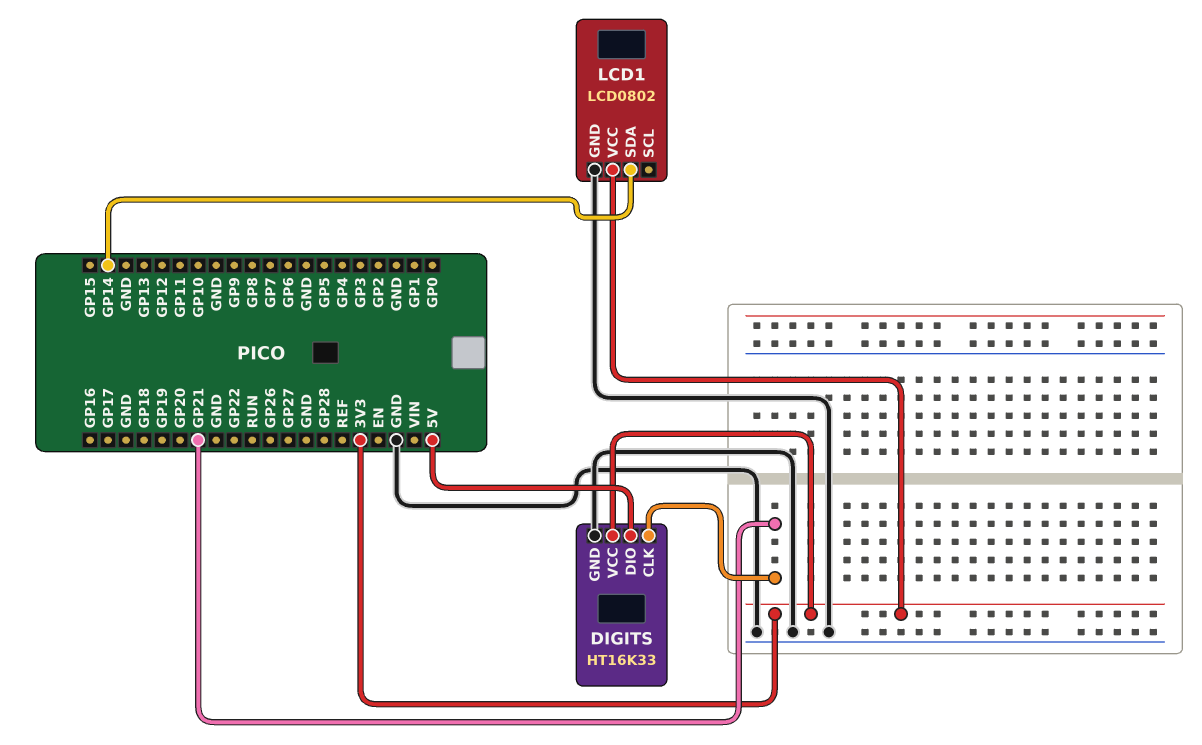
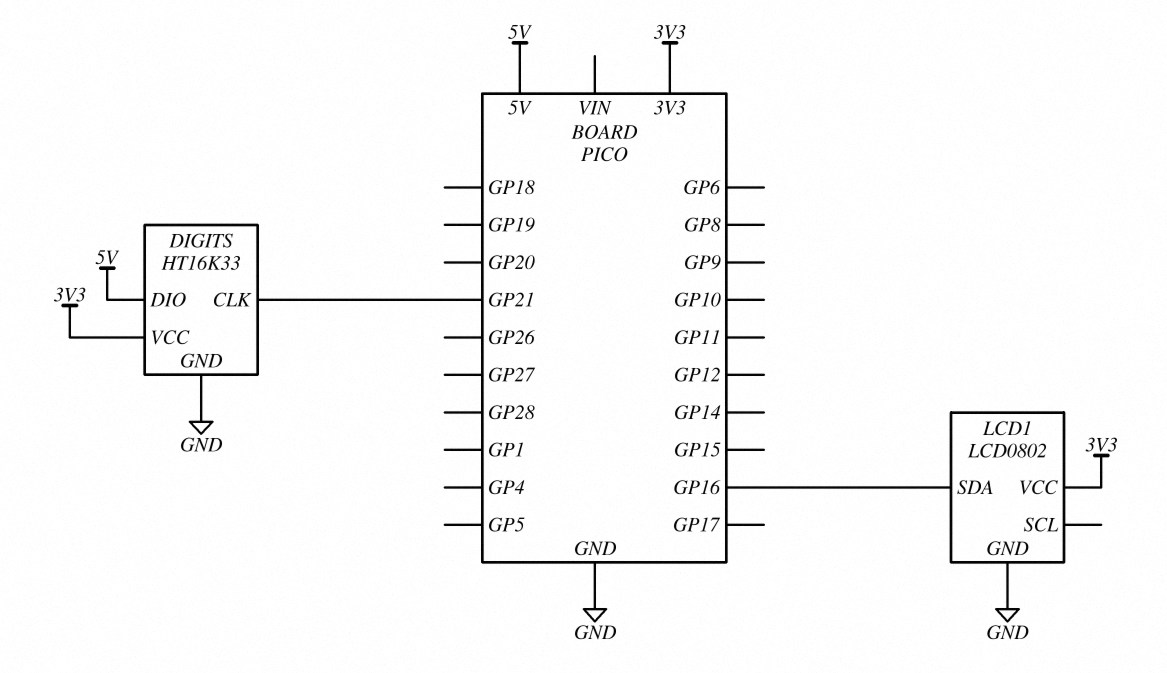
LCD1 pin SDA: GP14 -> GP16

